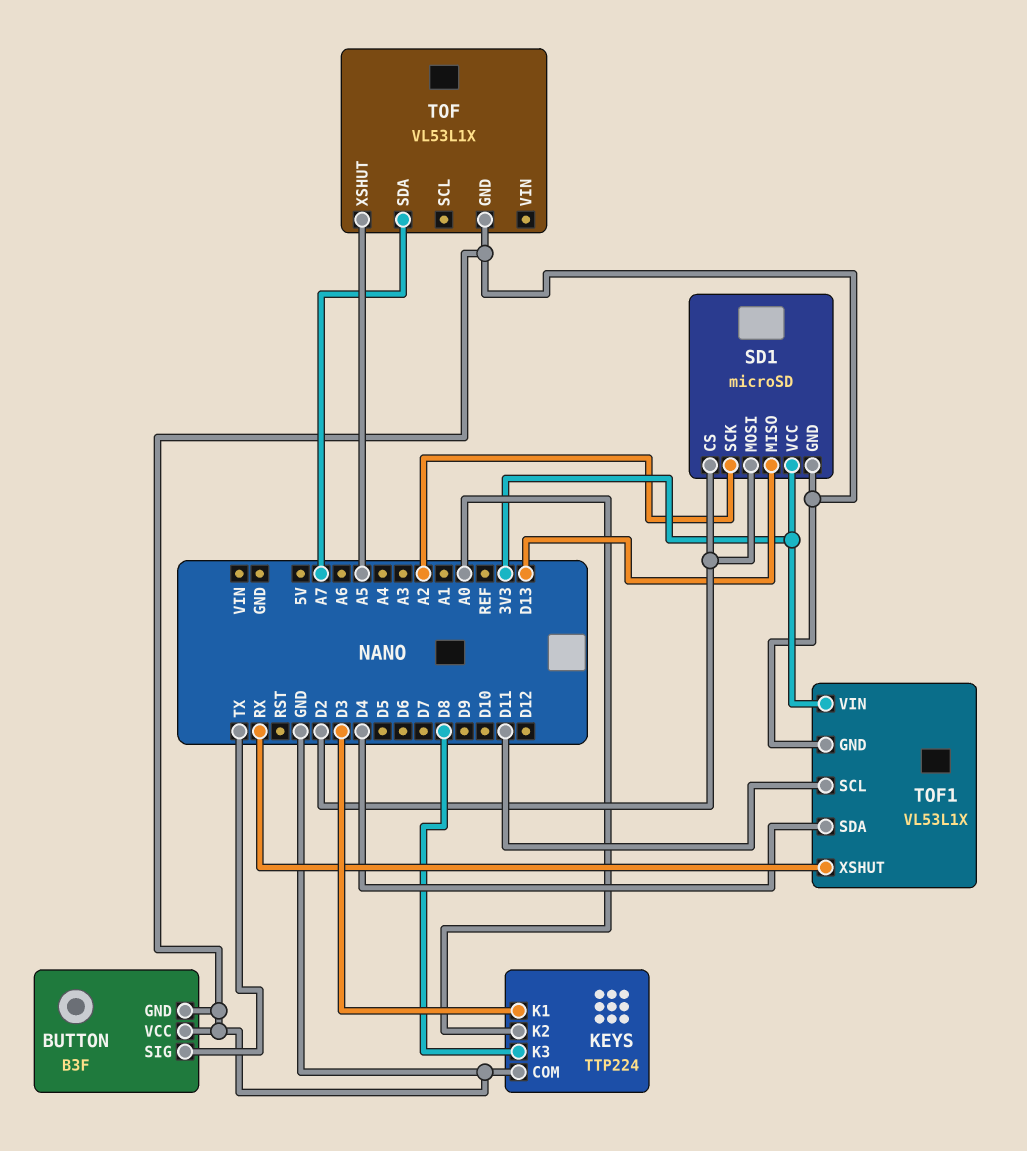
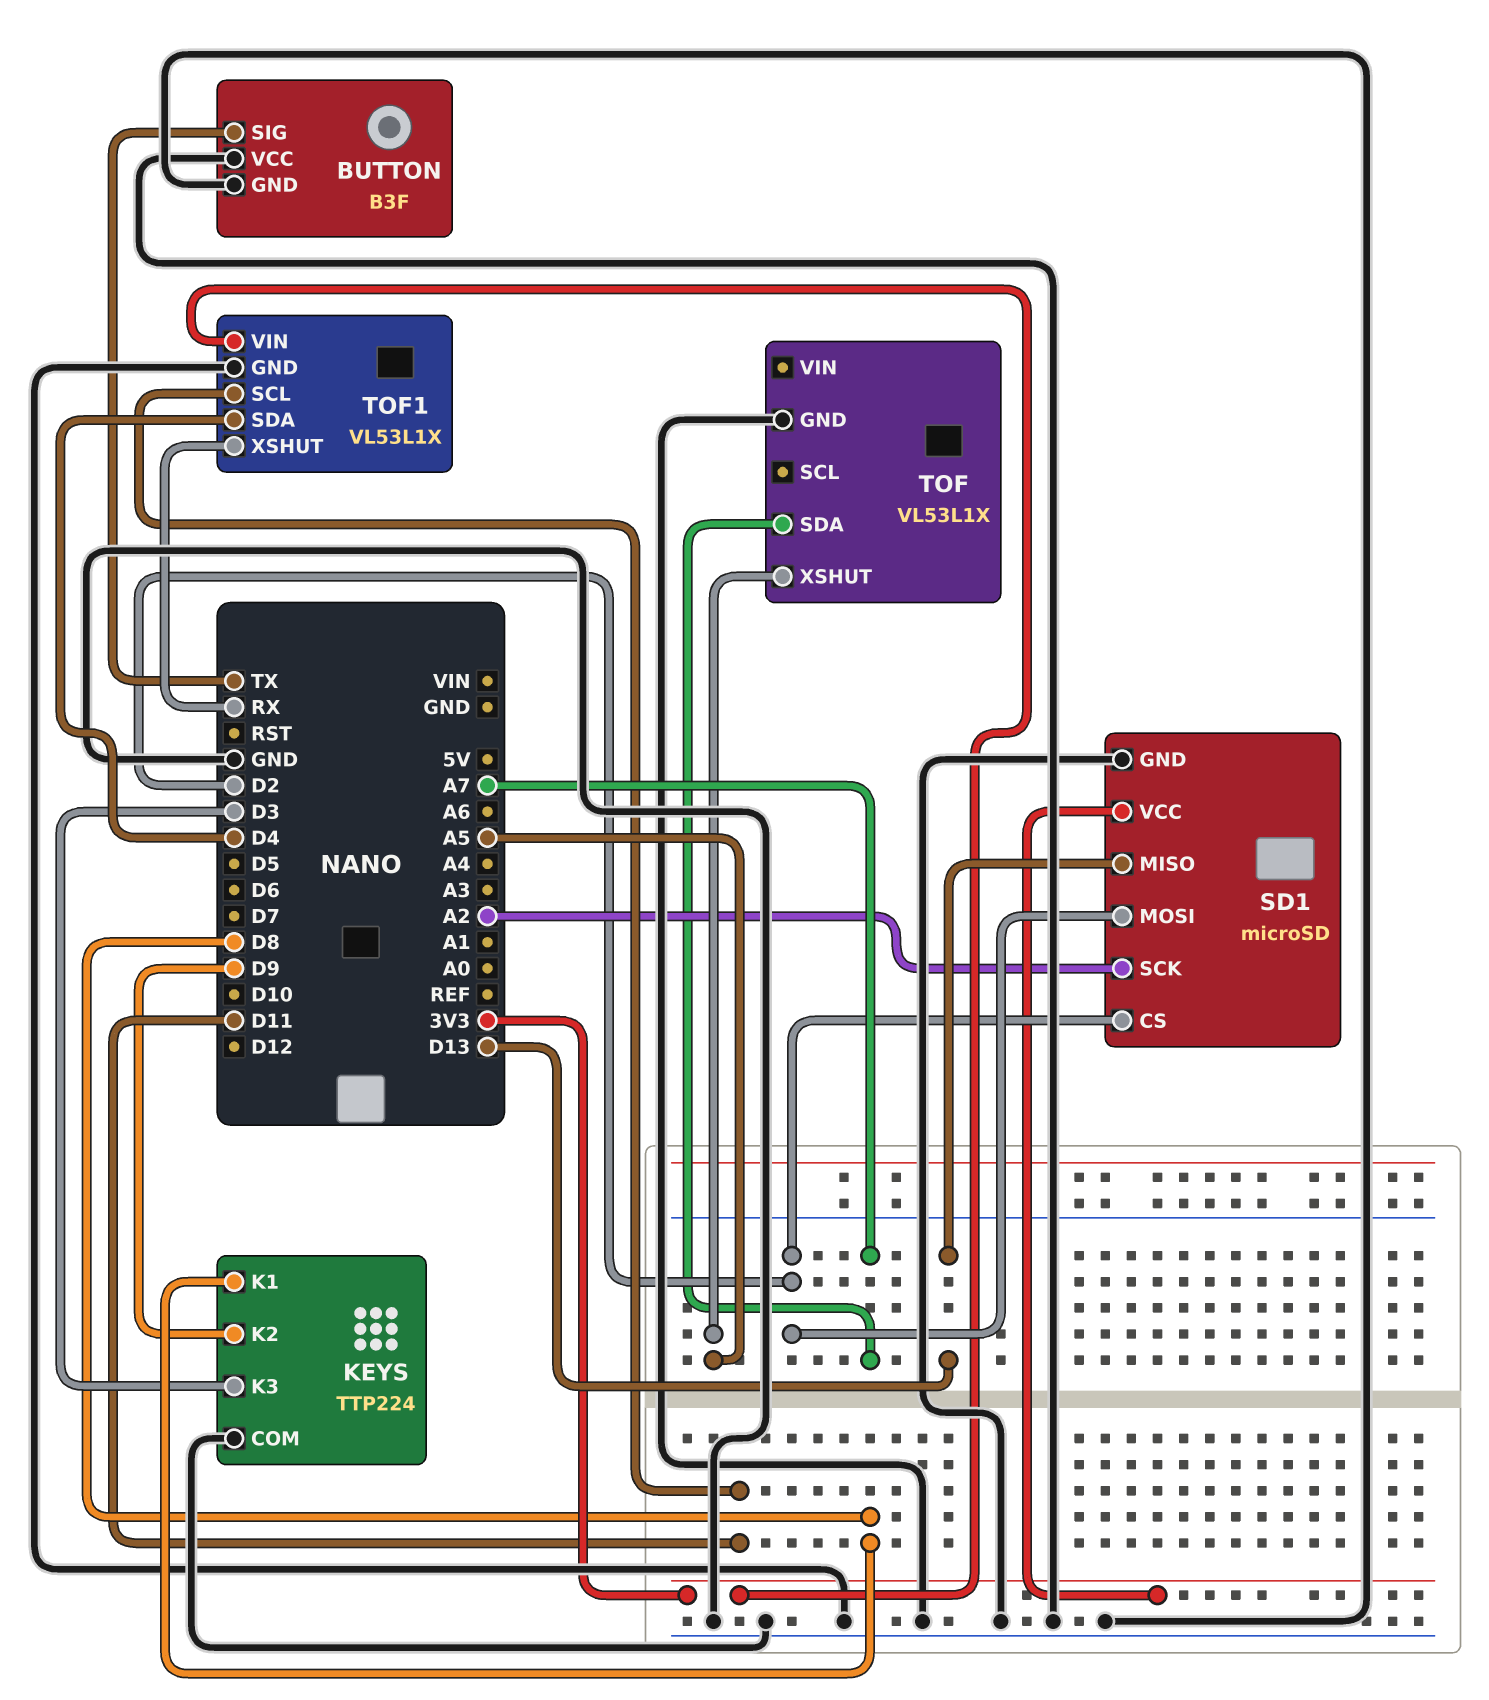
KEYS pin K1: D3 -> D8
KEYS pin K2: A0 -> D9
KEYS pin K3: D8 -> D3

